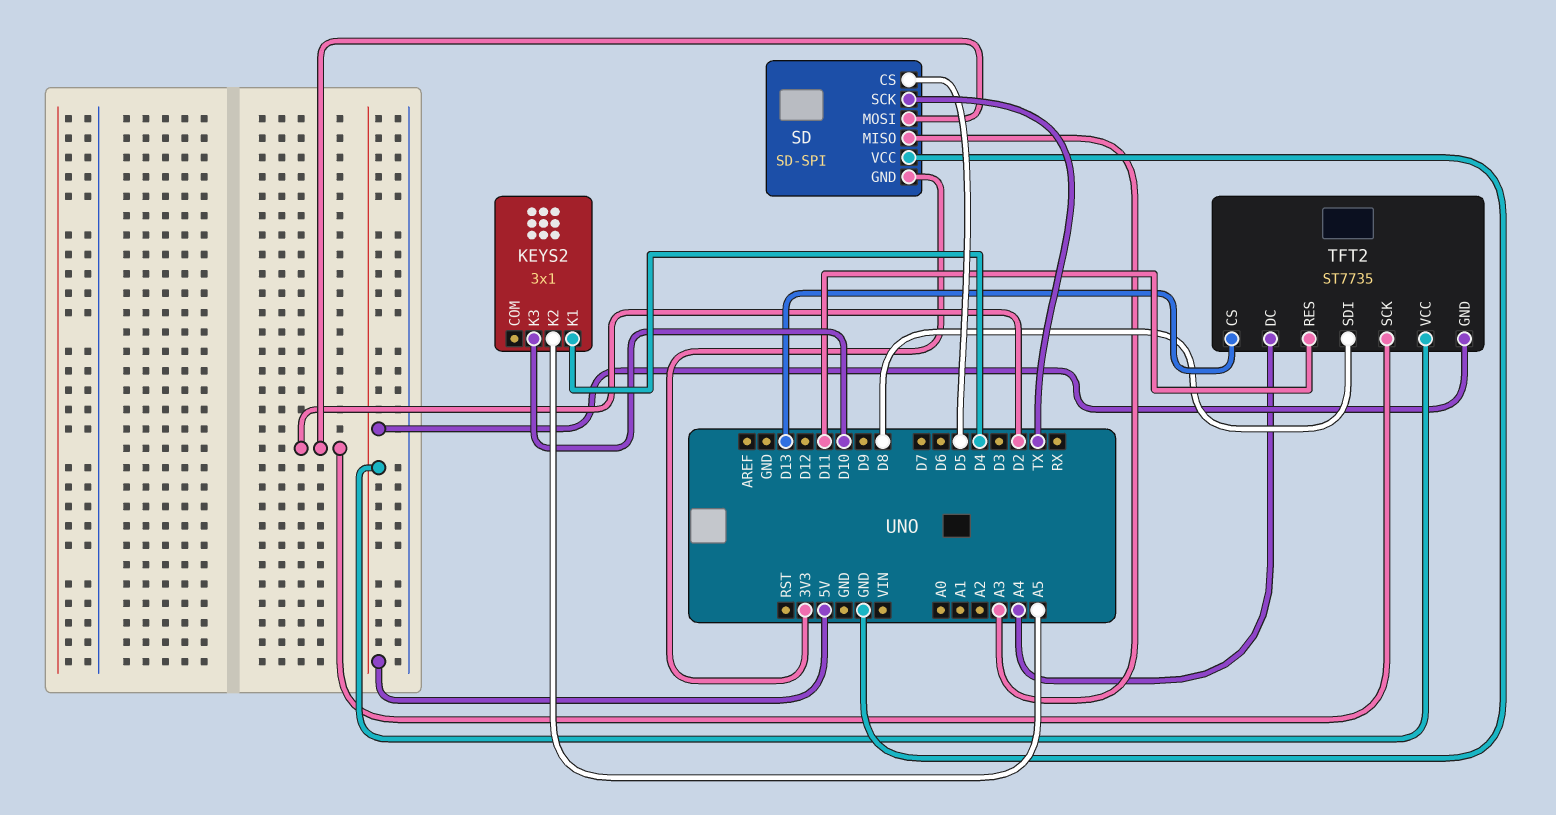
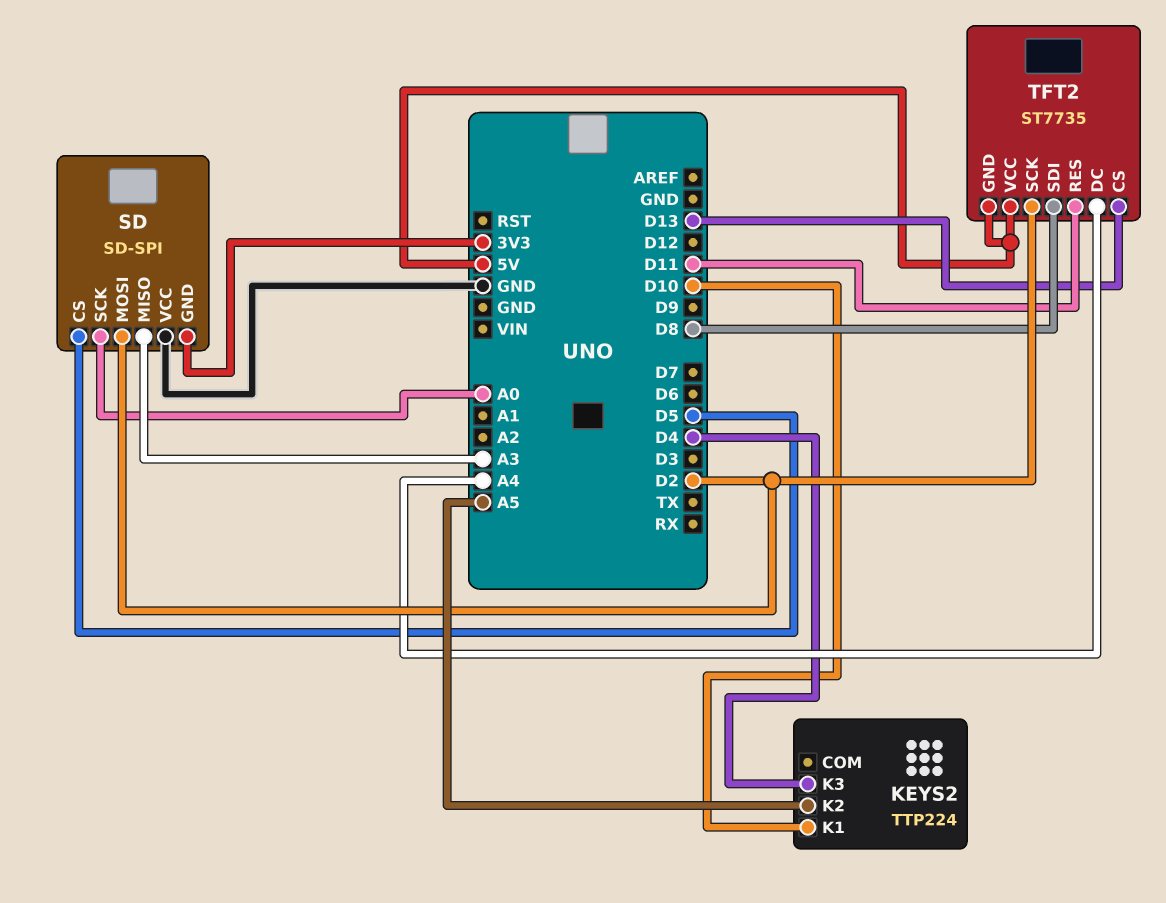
KEYS2: 3x1 -> TTP224
KEYS2 pin K1: D4 -> D10
KEYS2 pin K3: D10 -> D4
SD pin SCK: TX -> A0

